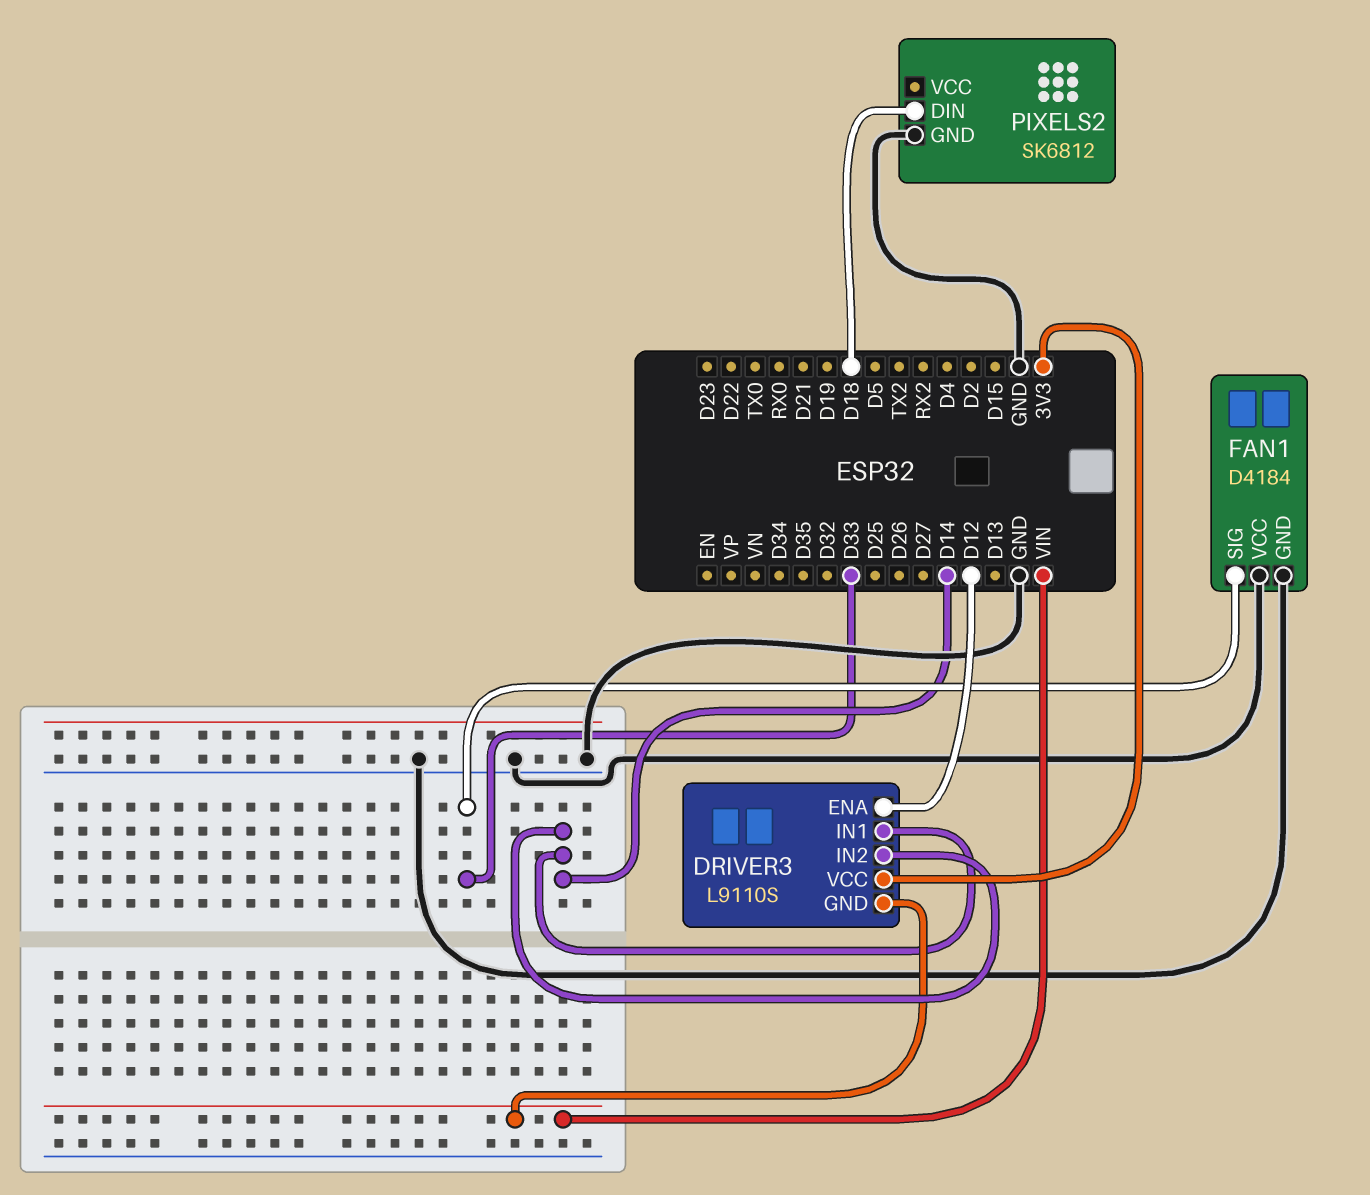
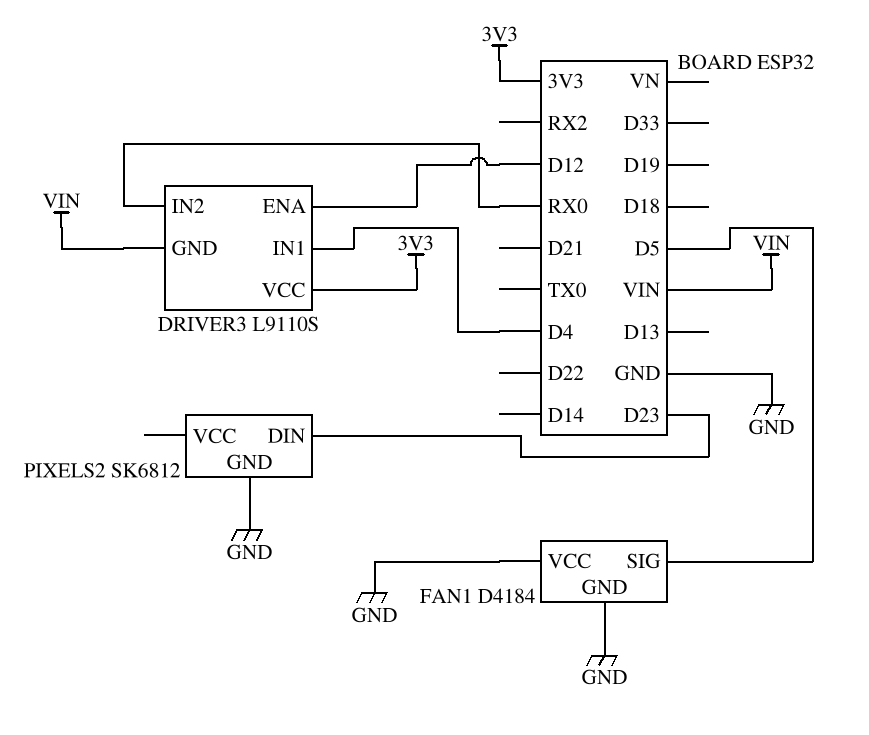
DRIVER3 pin IN1: D14 -> D4
DRIVER3 pin IN2: D14 -> RX0
FAN1 pin SIG: D33 -> D5
PIXELS2 pin DIN: D18 -> D23

